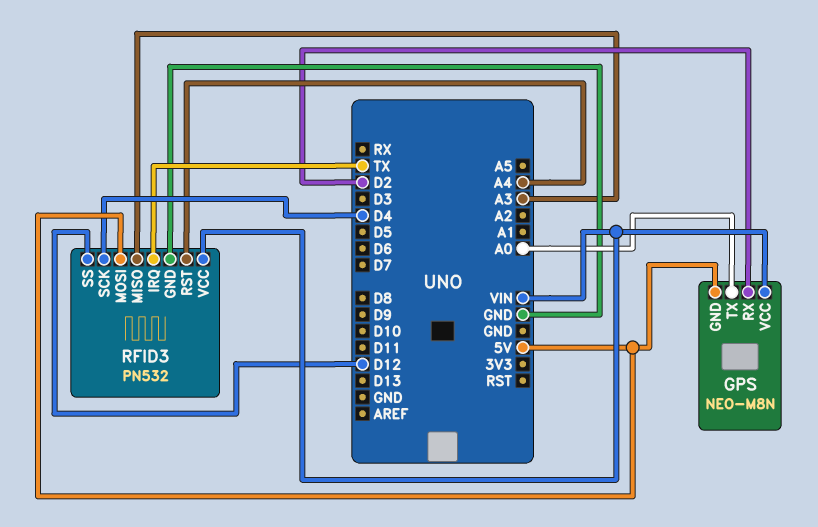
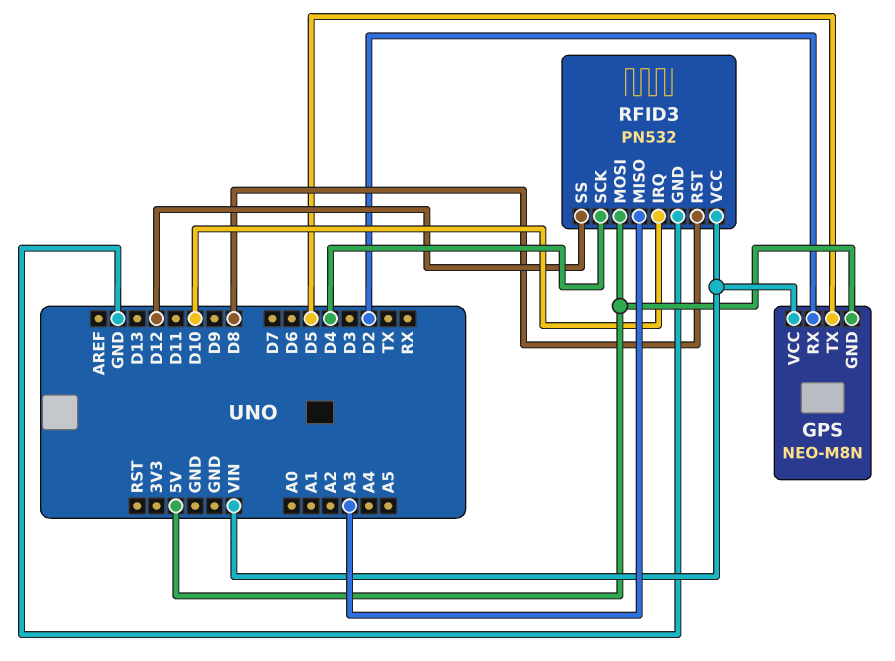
GPS pin TX: A0 -> D5
RFID3 pin IRQ: TX -> D10
RFID3 pin RST: A4 -> D8

